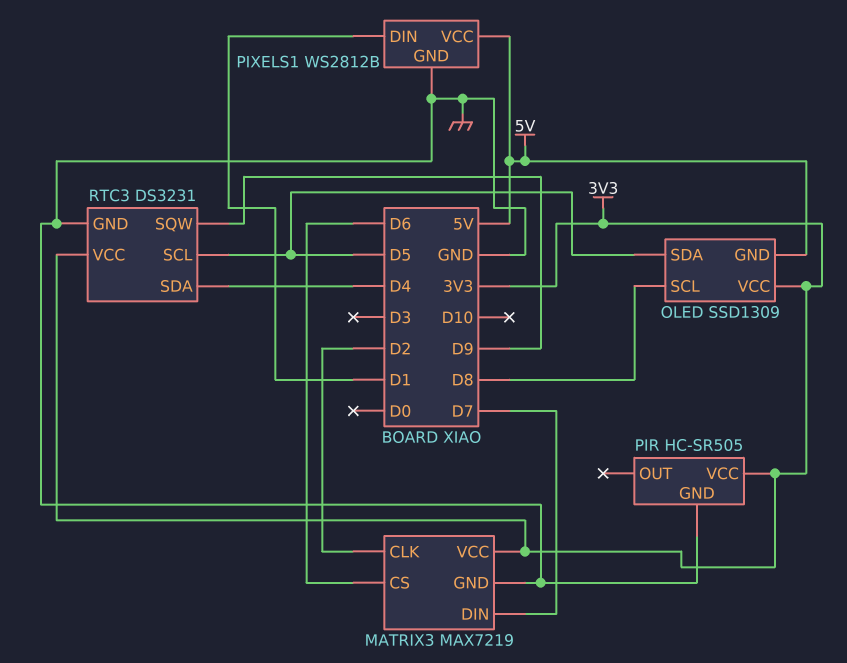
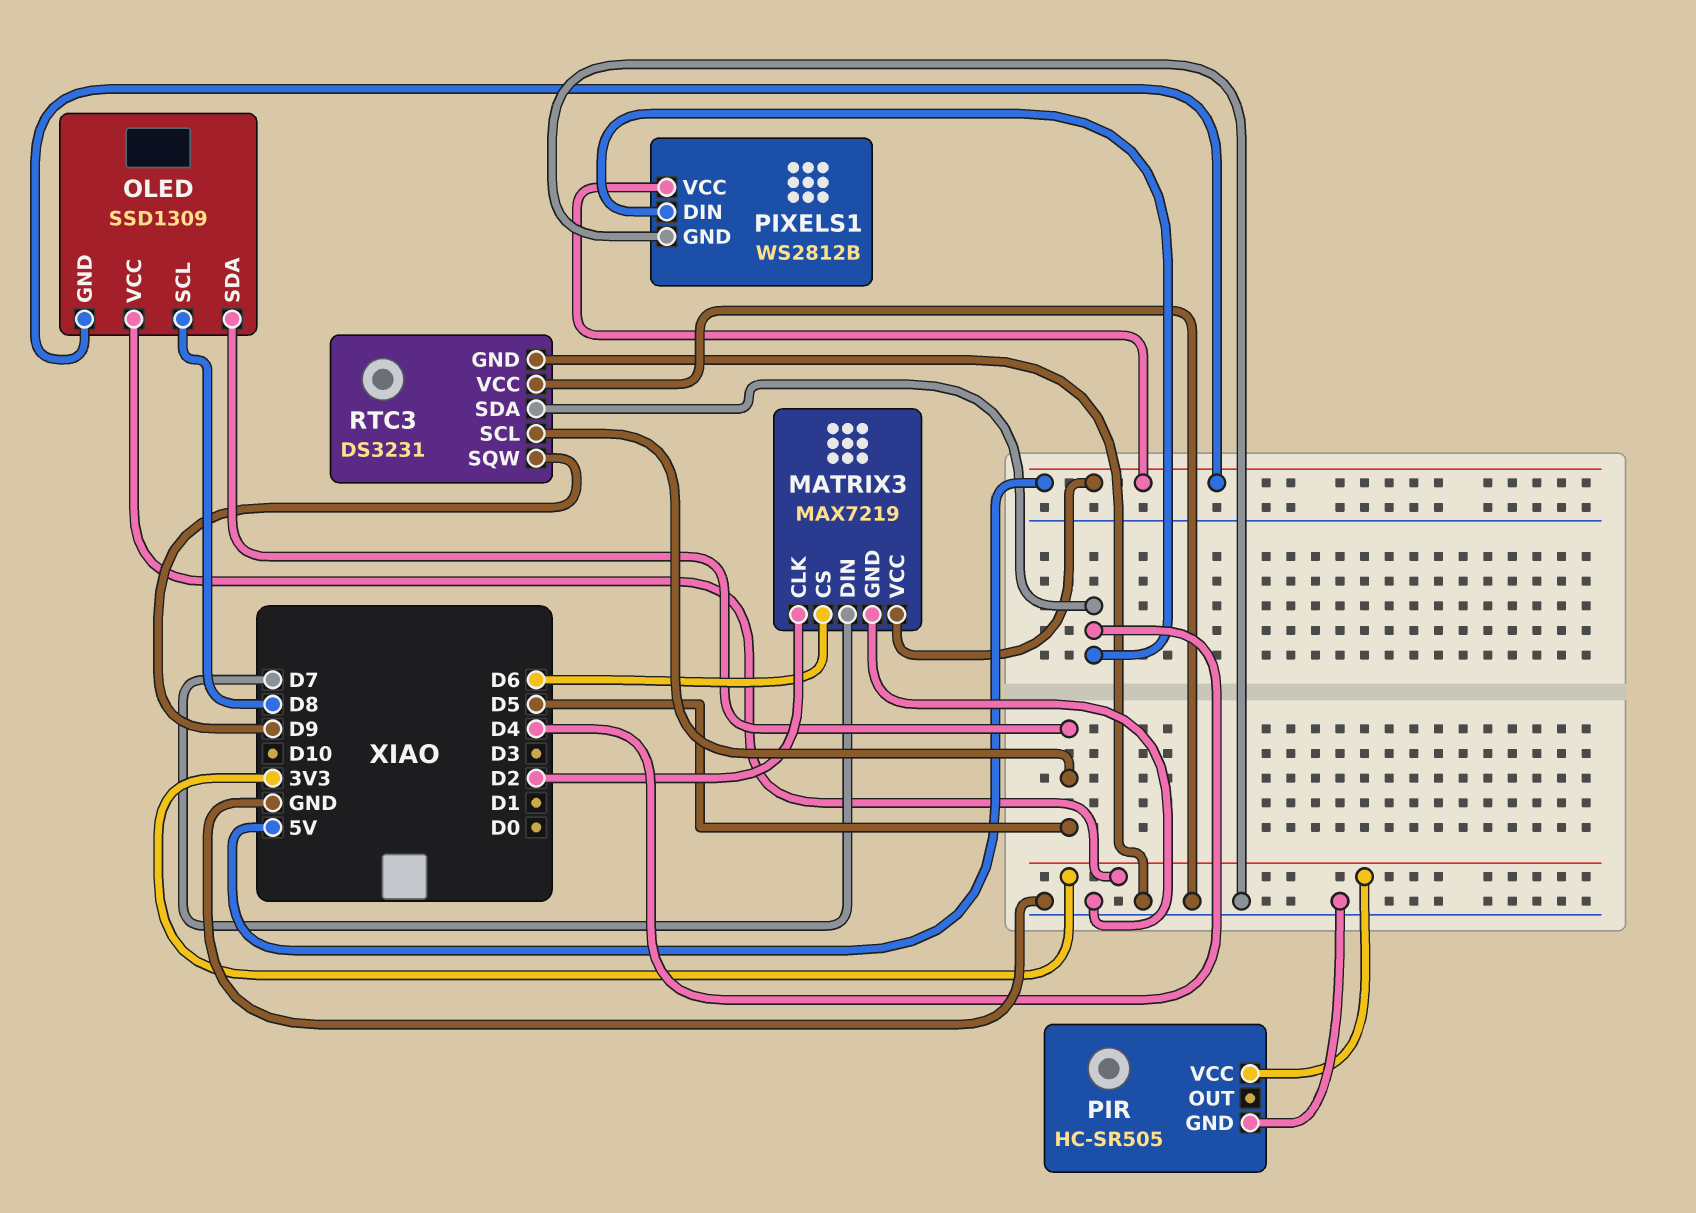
MATRIX3 pin VCC: 3V3 -> 5V
PIXELS1 pin DIN: D1 -> D4
RTC3 pin VCC: 3V3 -> GND

